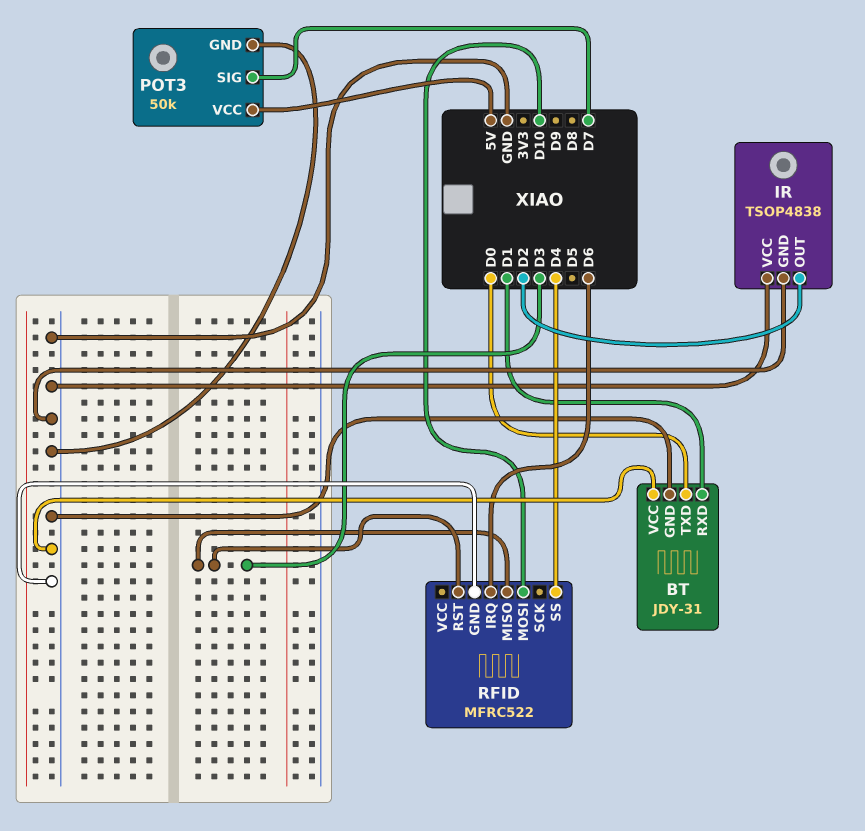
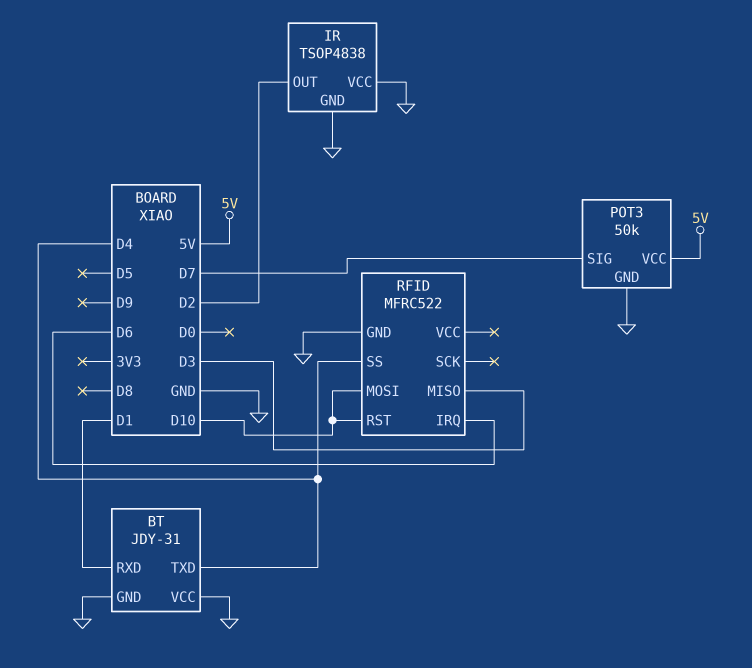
BT pin TXD: D0 -> D4
RFID pin RST: D3 -> D10

